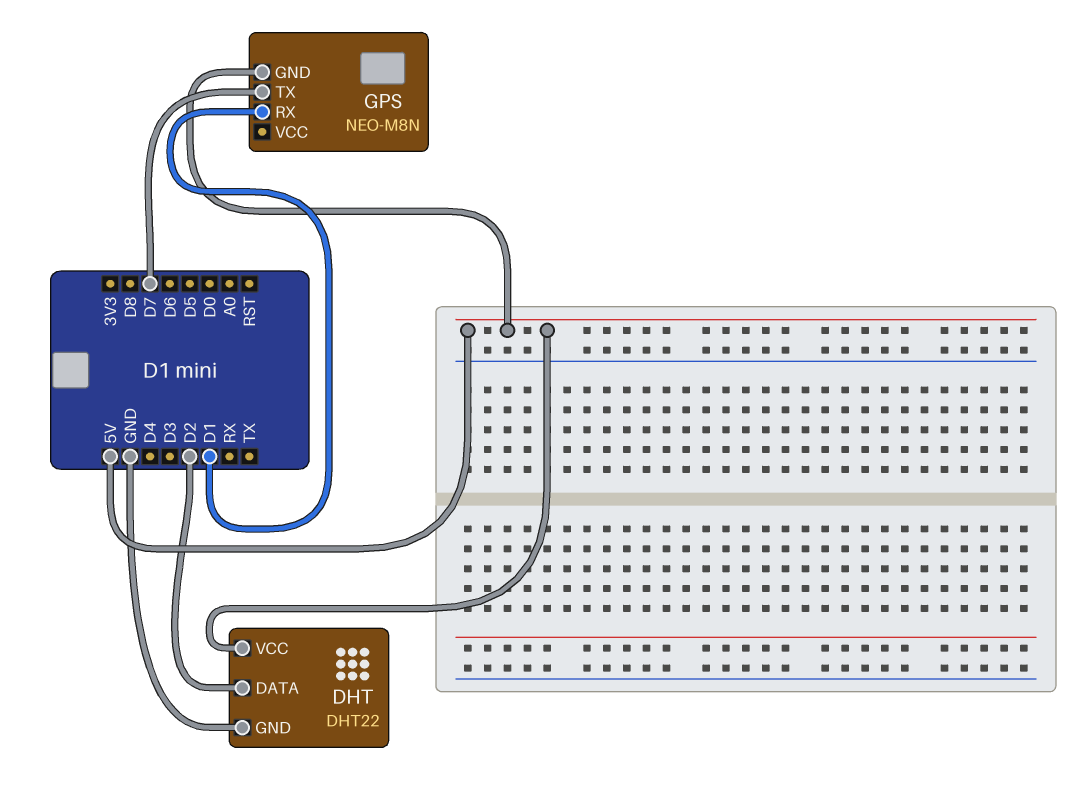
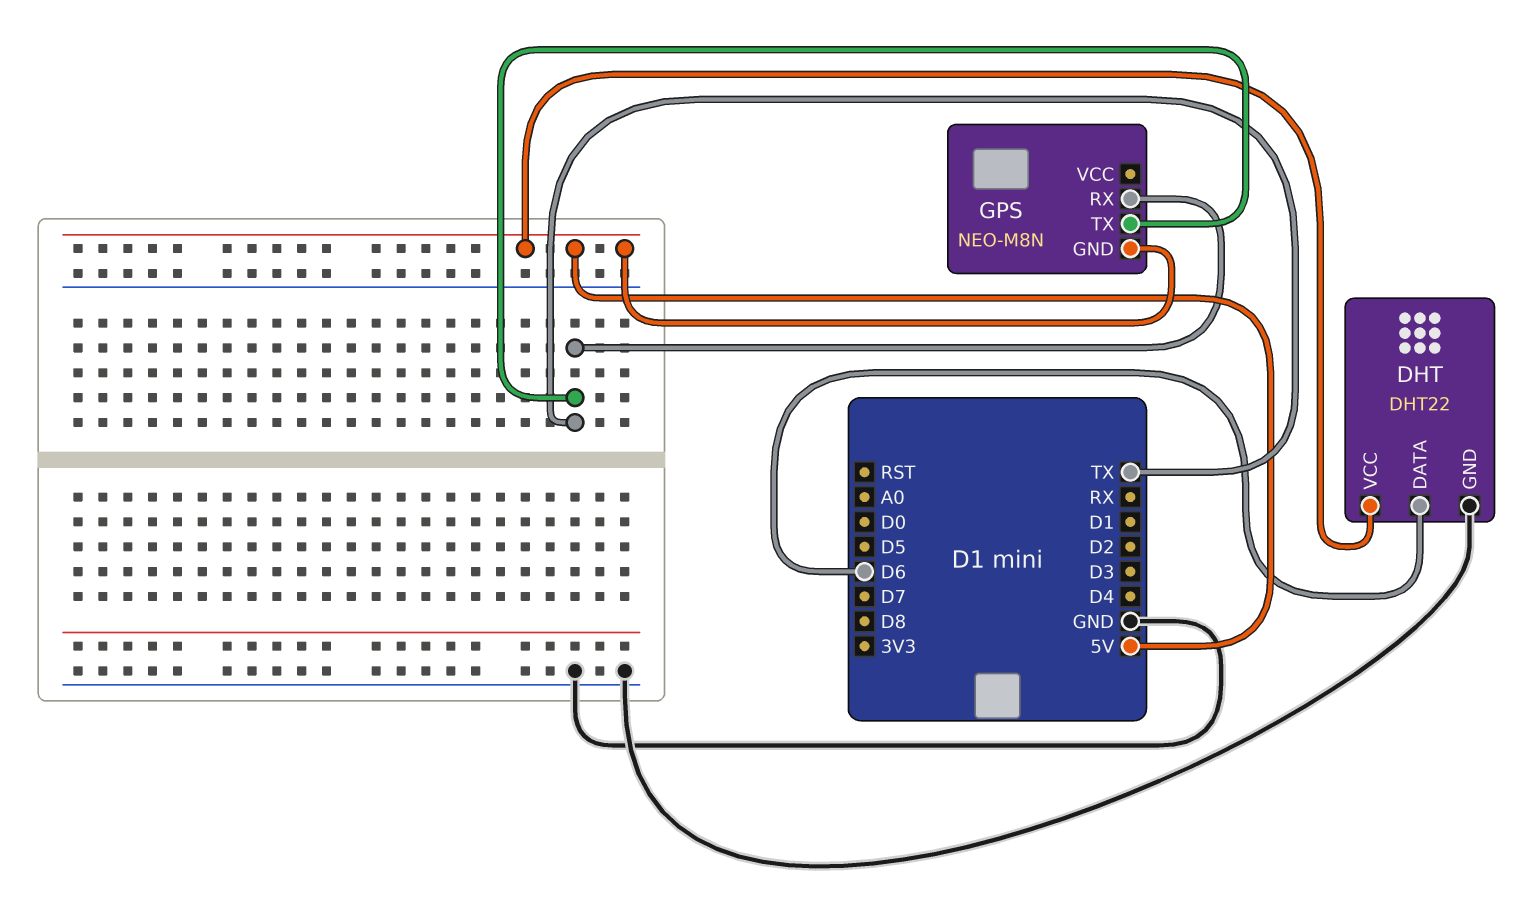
DHT pin DATA: D2 -> D6
GPS pin RX: D1 -> TX
GPS pin TX: D7 -> TX

